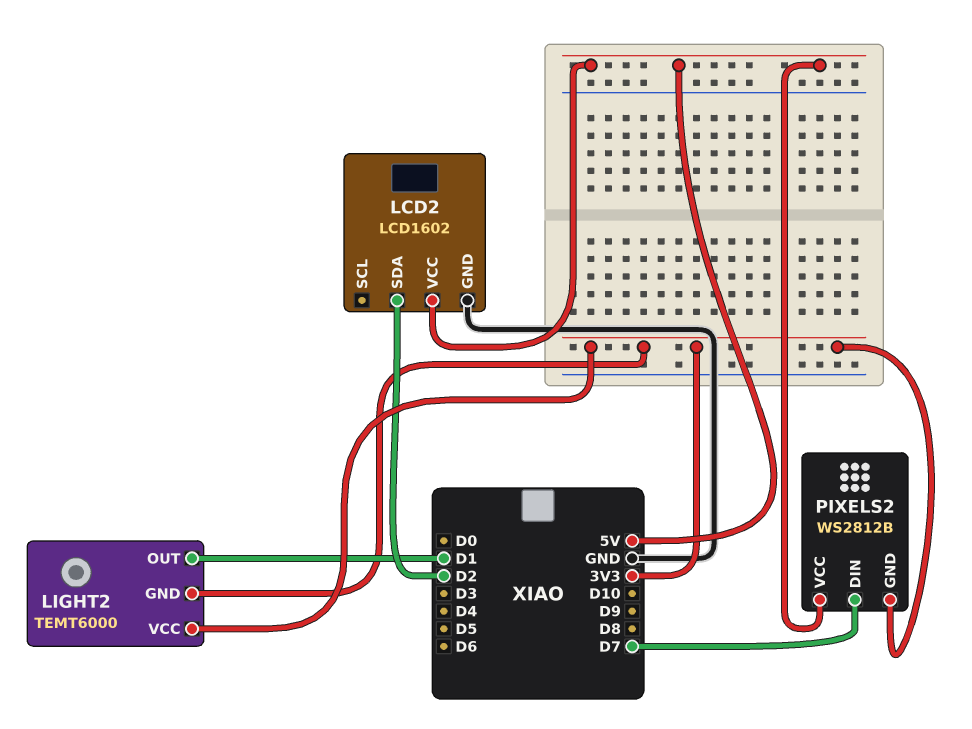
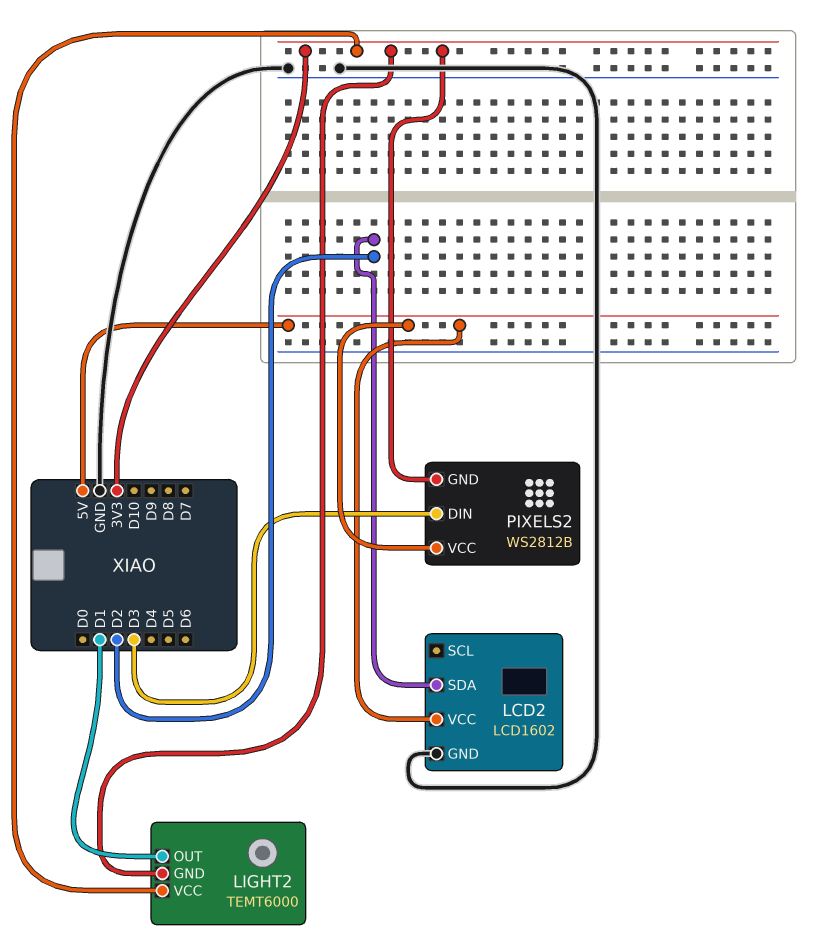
PIXELS2 pin DIN: D7 -> D3

